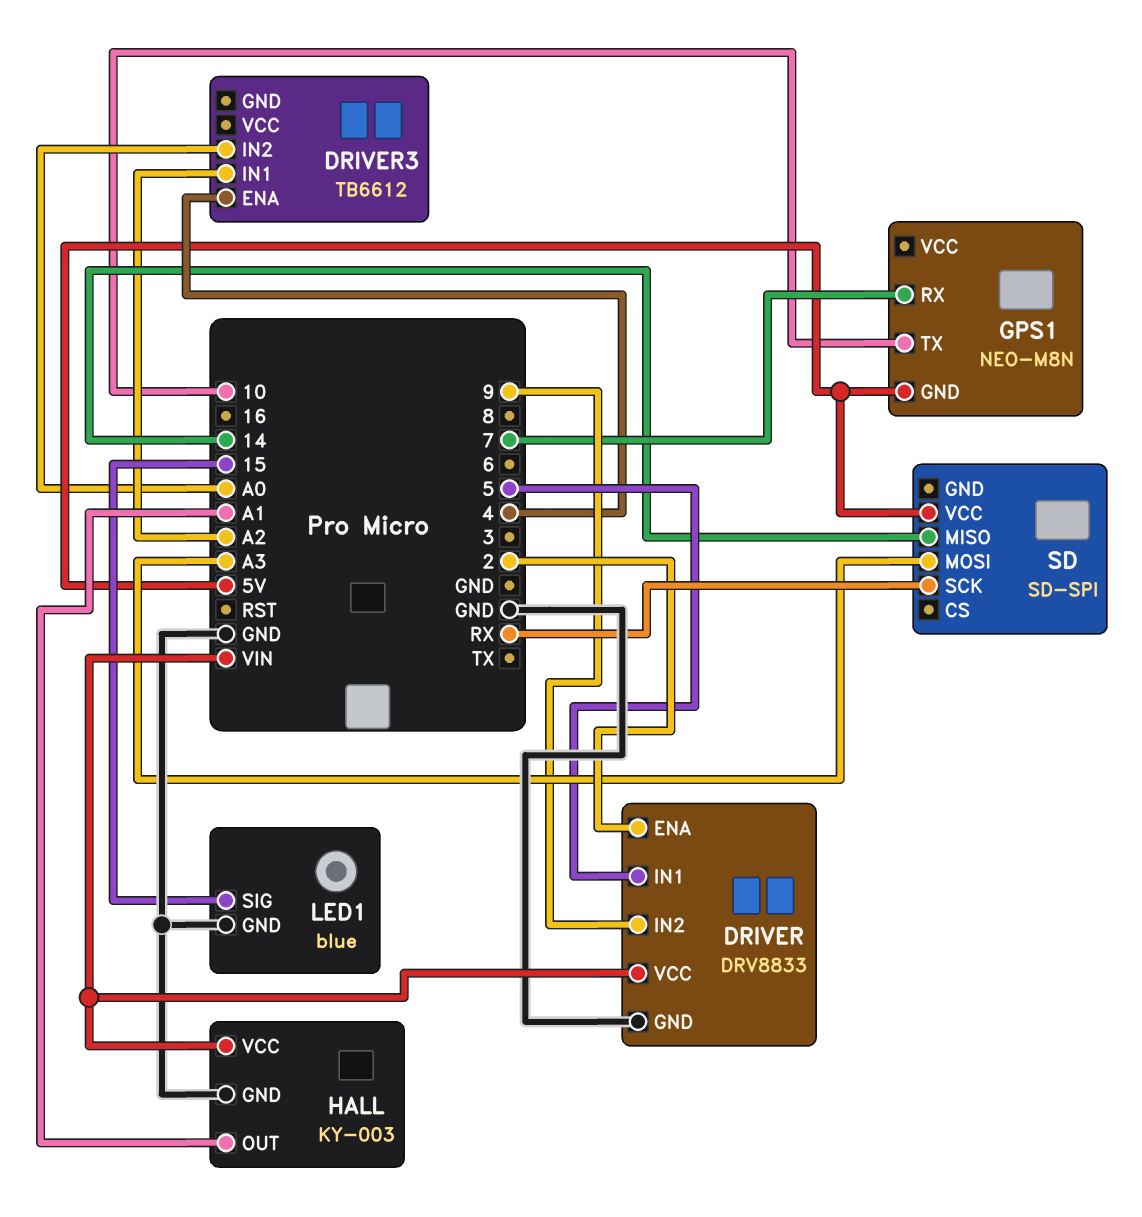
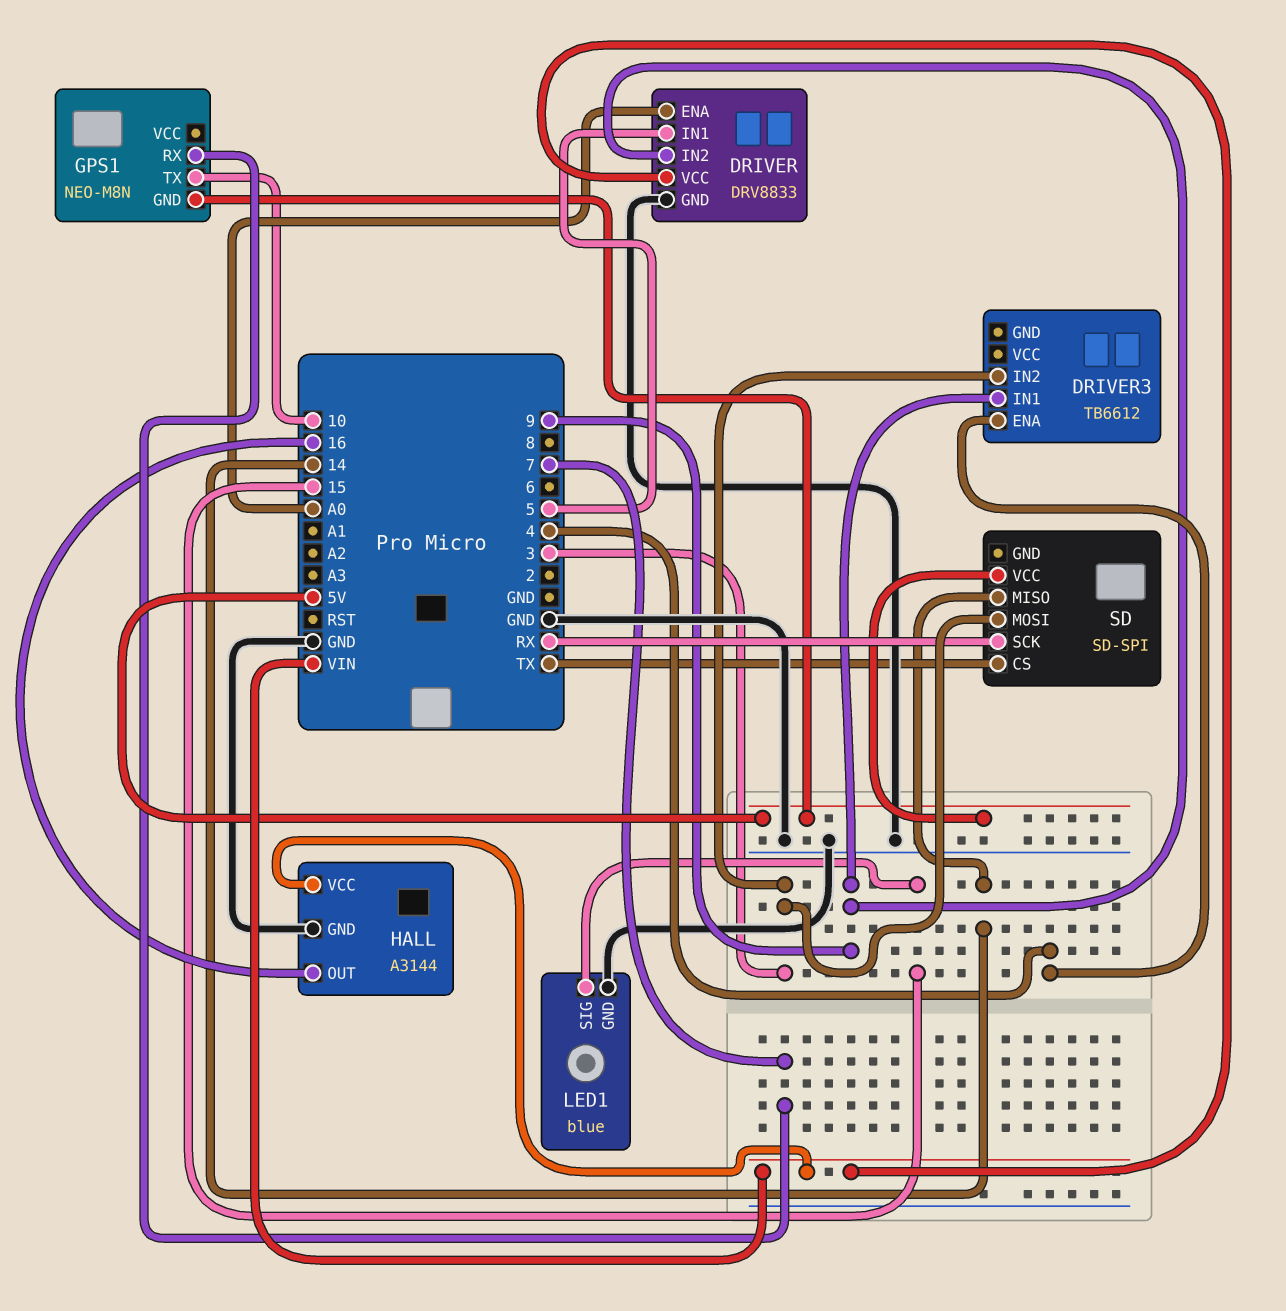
DRIVER pin ENA: 2 -> A0
DRIVER3 pin IN1: A2 -> 9
DRIVER3 pin IN2: A0 -> 3
HALL: KY-003 -> A3144
HALL pin OUT: A1 -> 16
SD pin CS: none -> TX
SD pin MOSI: A3 -> 3

